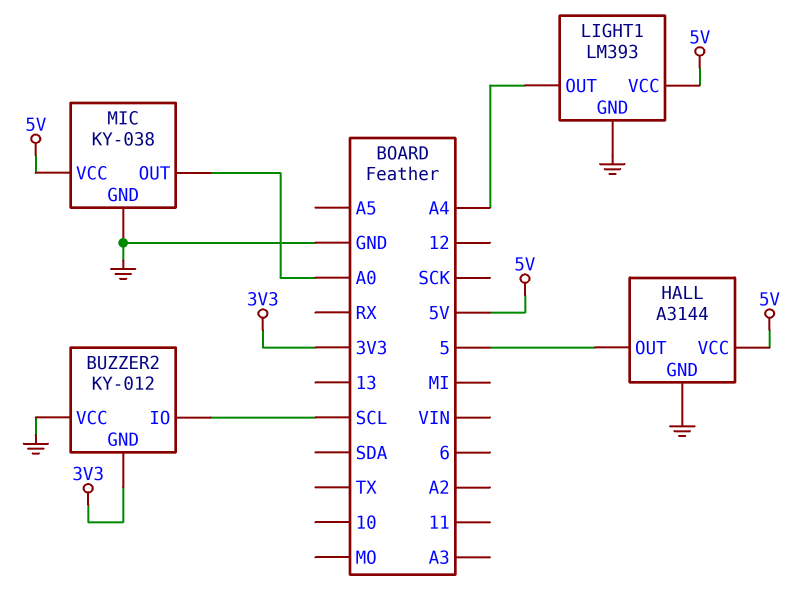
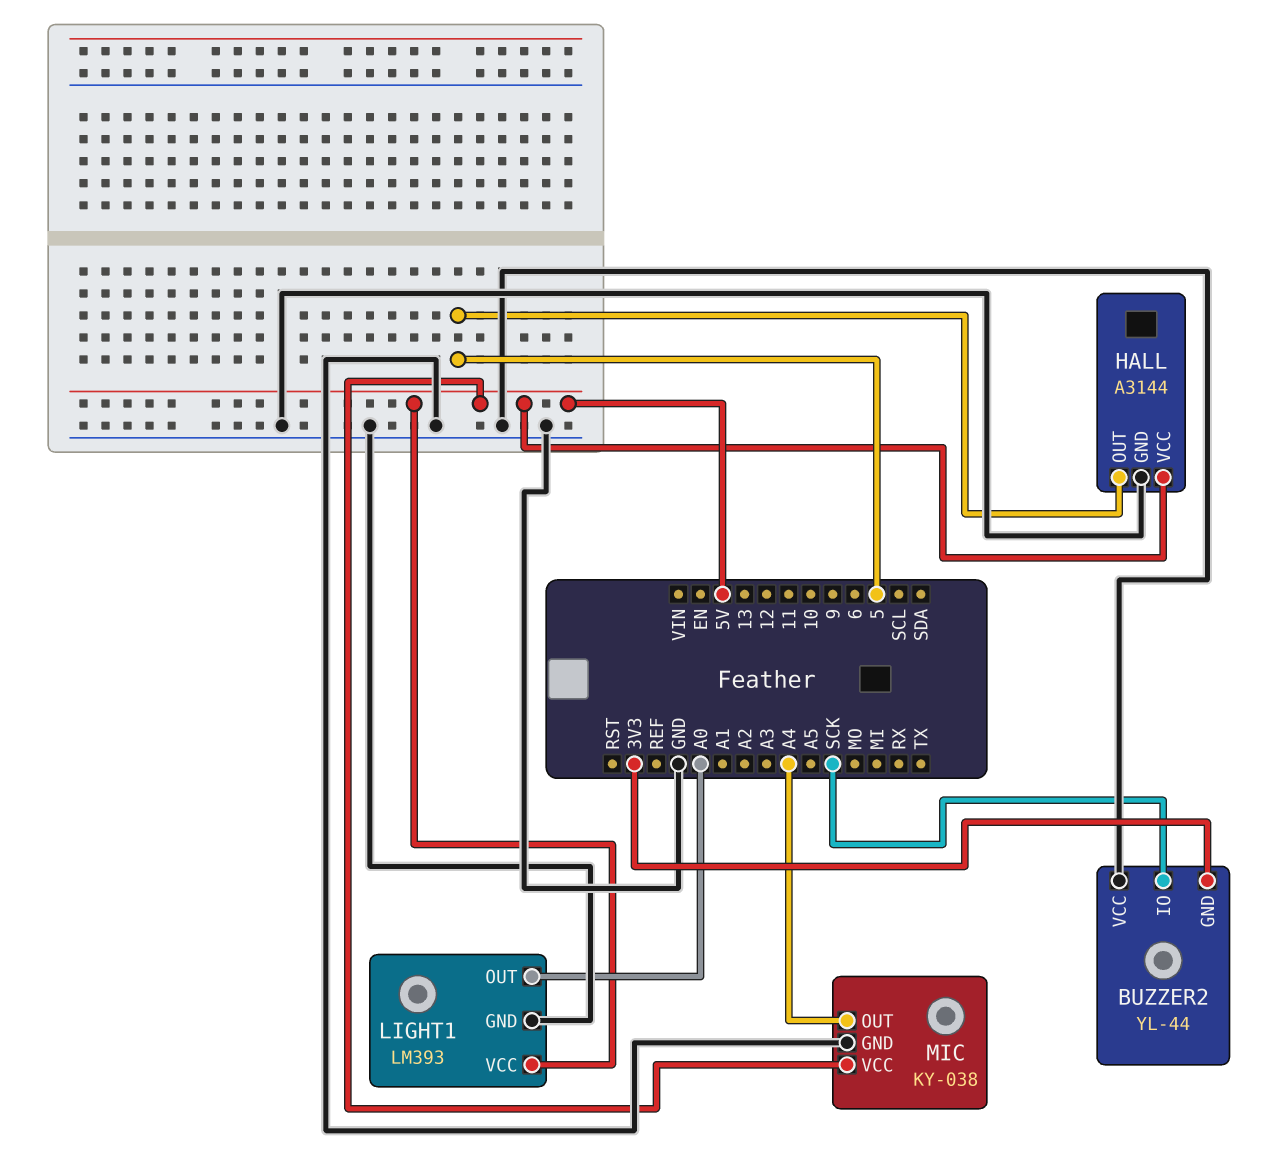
BUZZER2: KY-012 -> YL-44
BUZZER2 pin IO: SCL -> SCK
LIGHT1 pin OUT: A4 -> A0
MIC pin OUT: A0 -> A4

